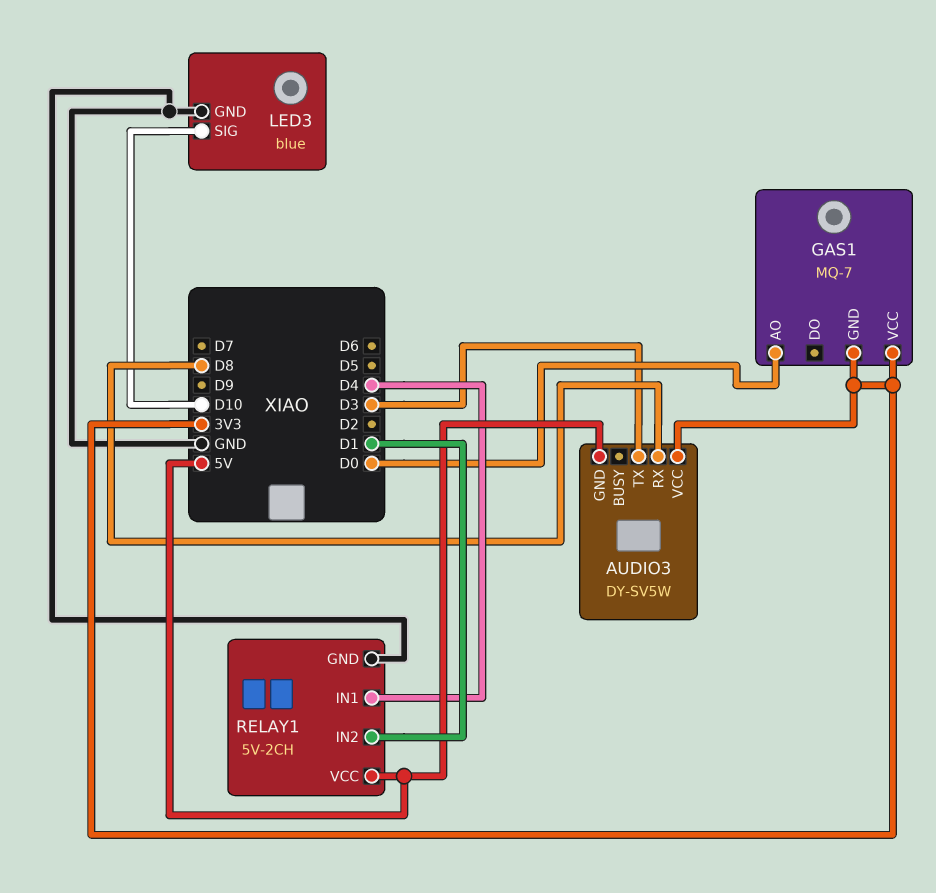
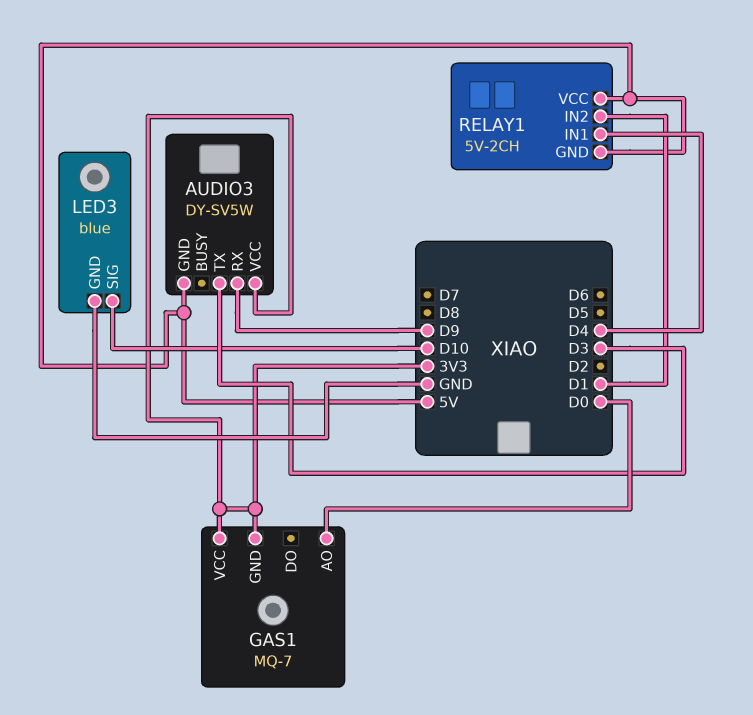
AUDIO3 pin RX: D8 -> D9
RELAY1 pin GND: GND -> 5V

